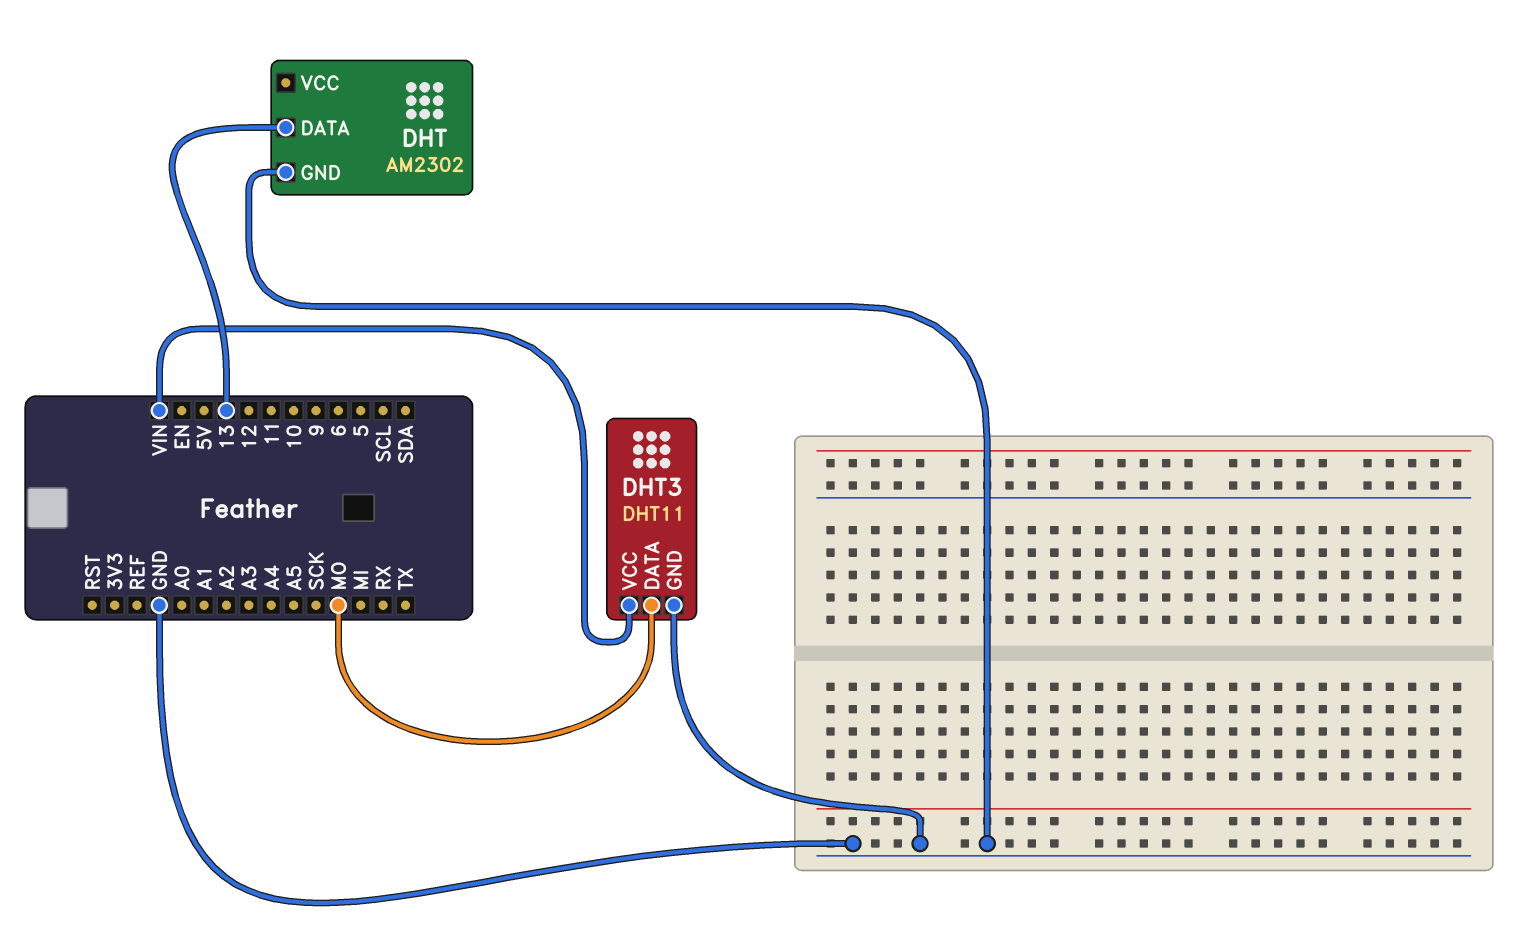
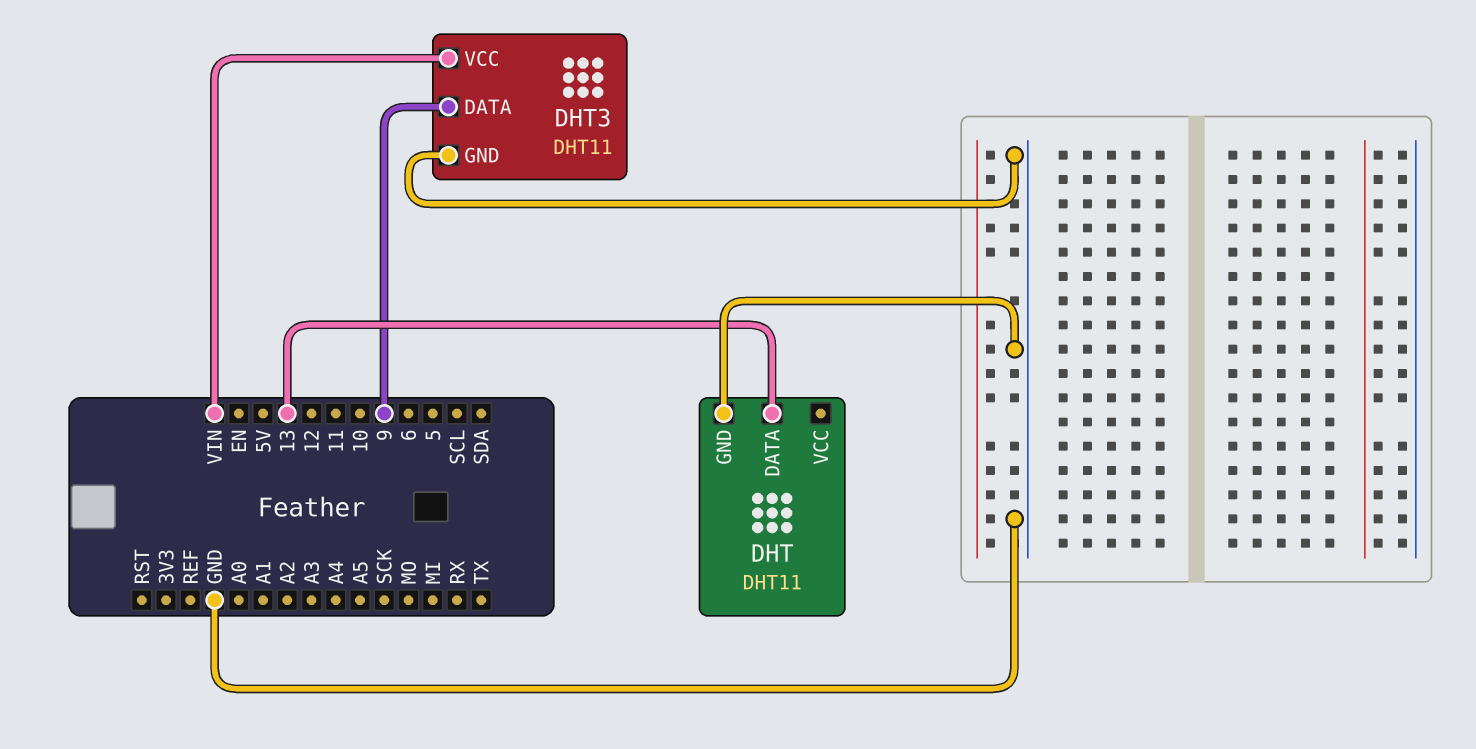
DHT: AM2302 -> DHT11
DHT3 pin DATA: MO -> 9

